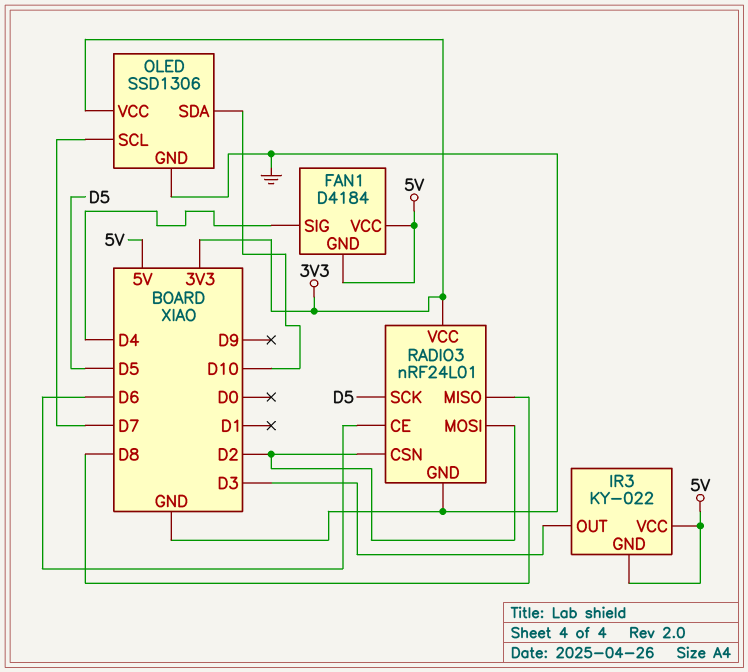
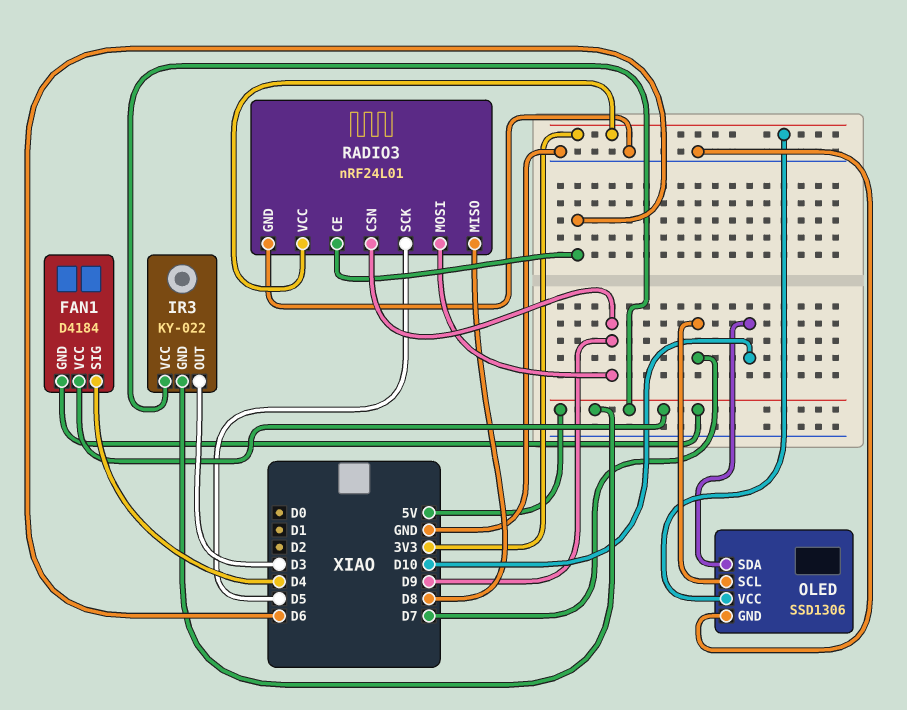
RADIO3 pin CSN: D2 -> D9
RADIO3 pin MOSI: D2 -> D9

